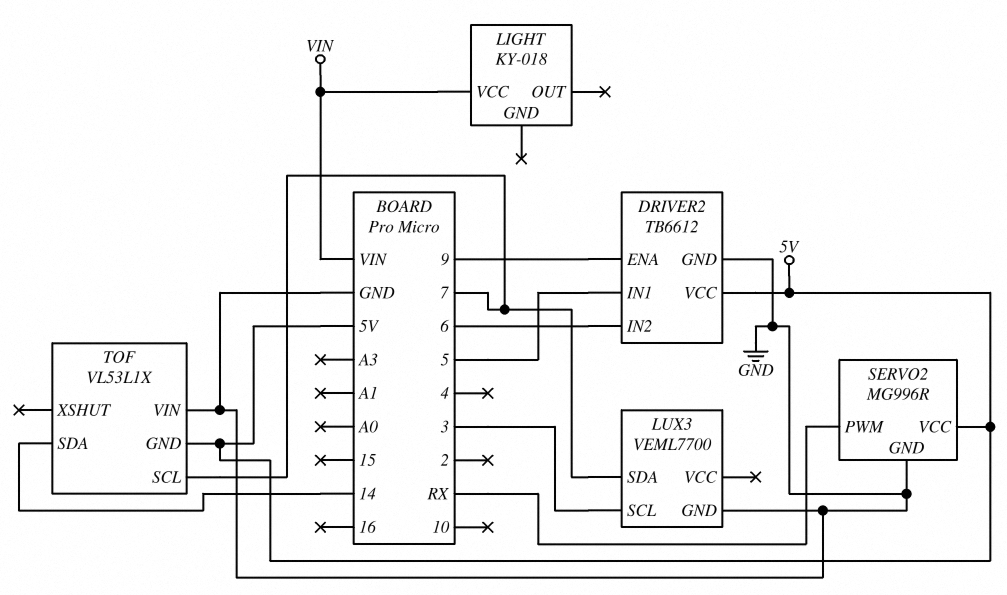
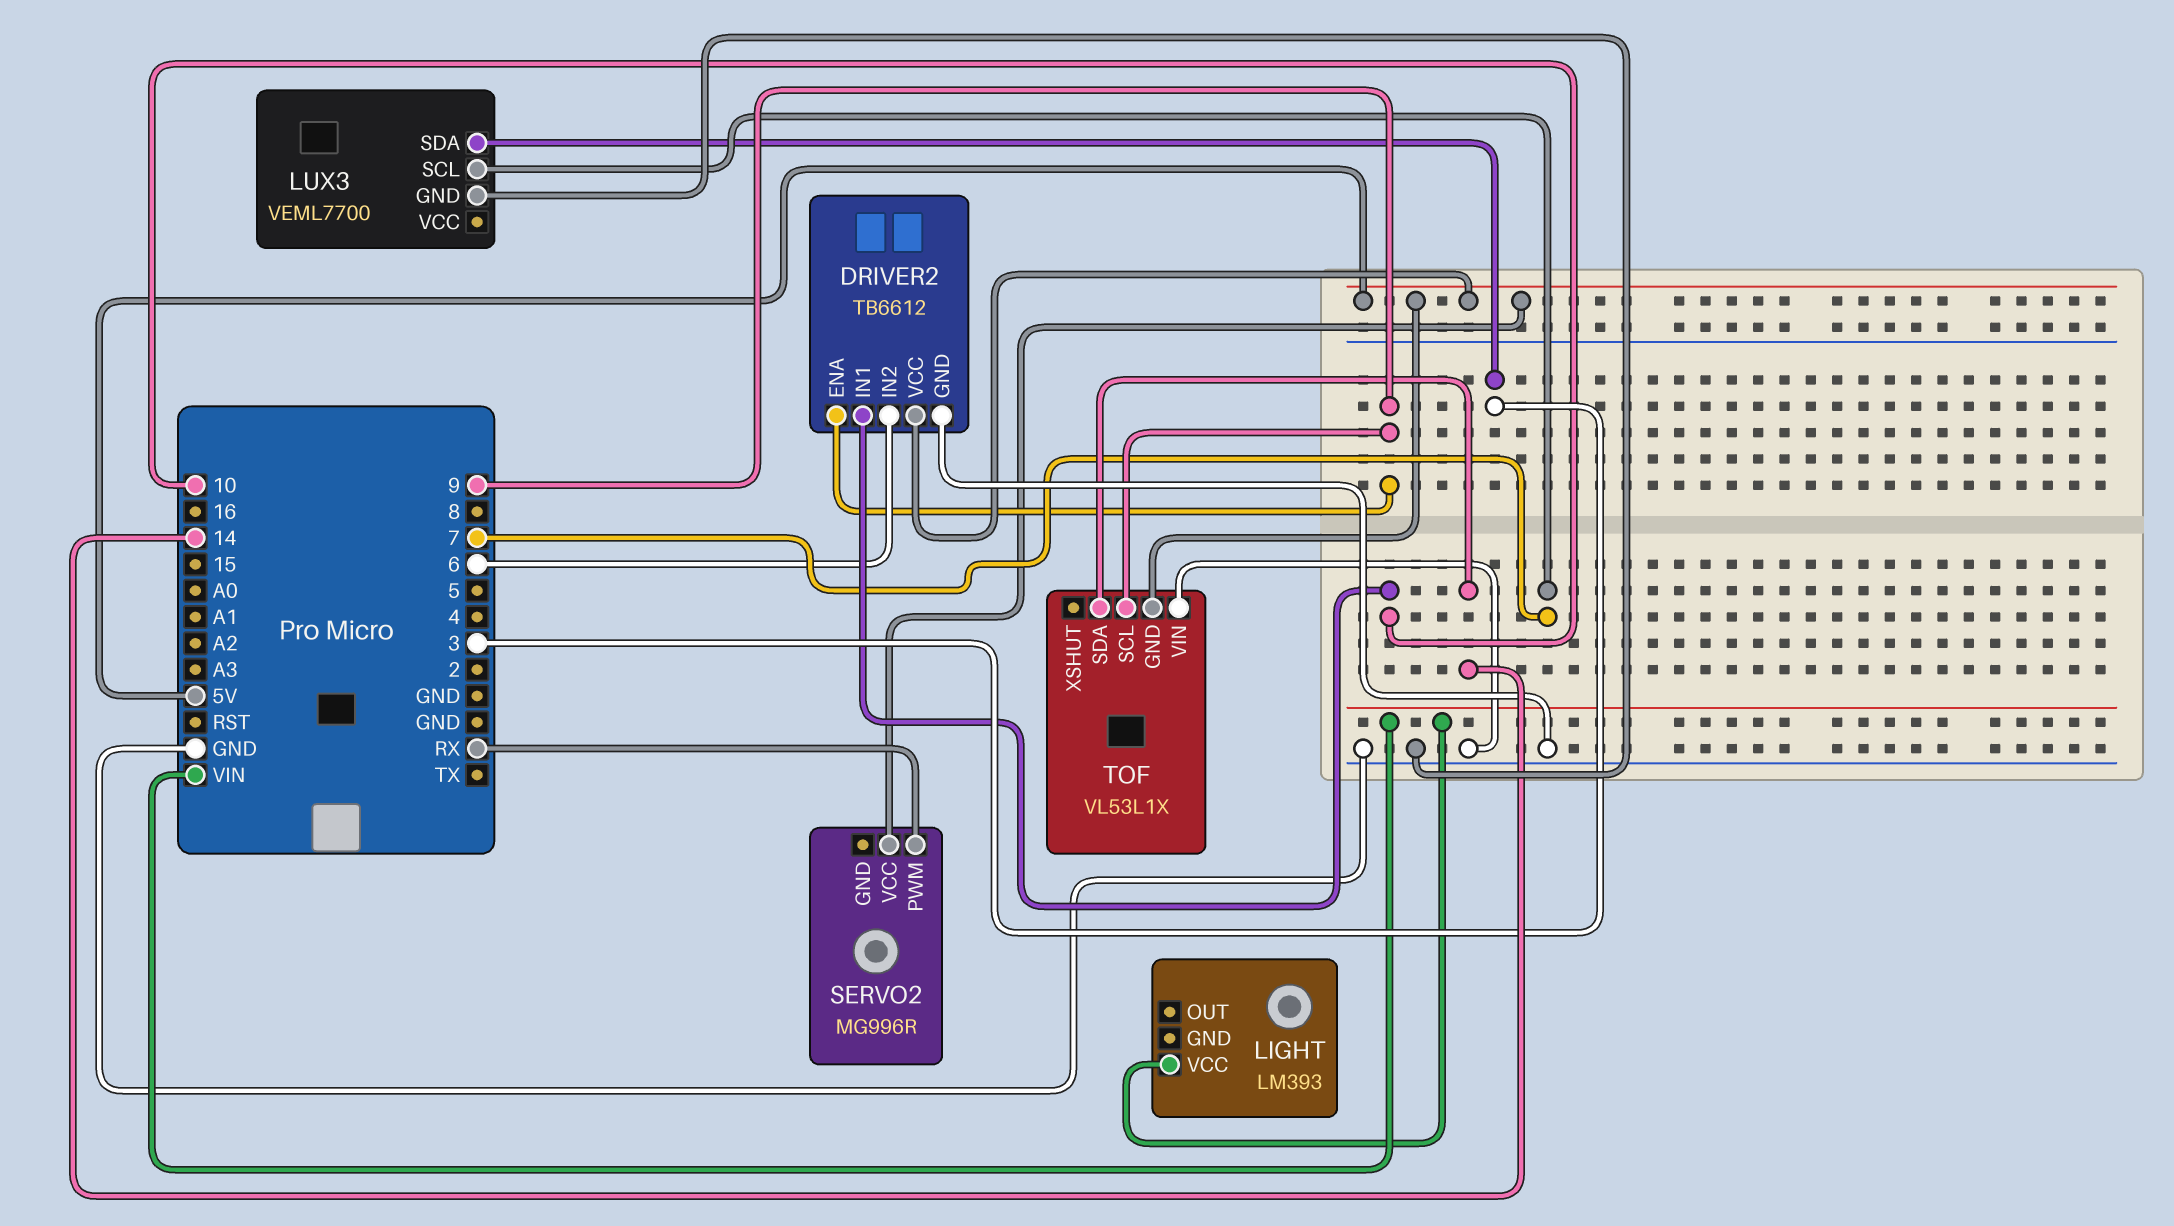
DRIVER2 pin IN1: 5 -> 10
LIGHT: KY-018 -> LM393
LUX3 pin SCL: 3 -> 7
LUX3 pin SDA: 7 -> 3
SERVO2 pin GND: GND -> none
TOF pin SCL: 7 -> 9

